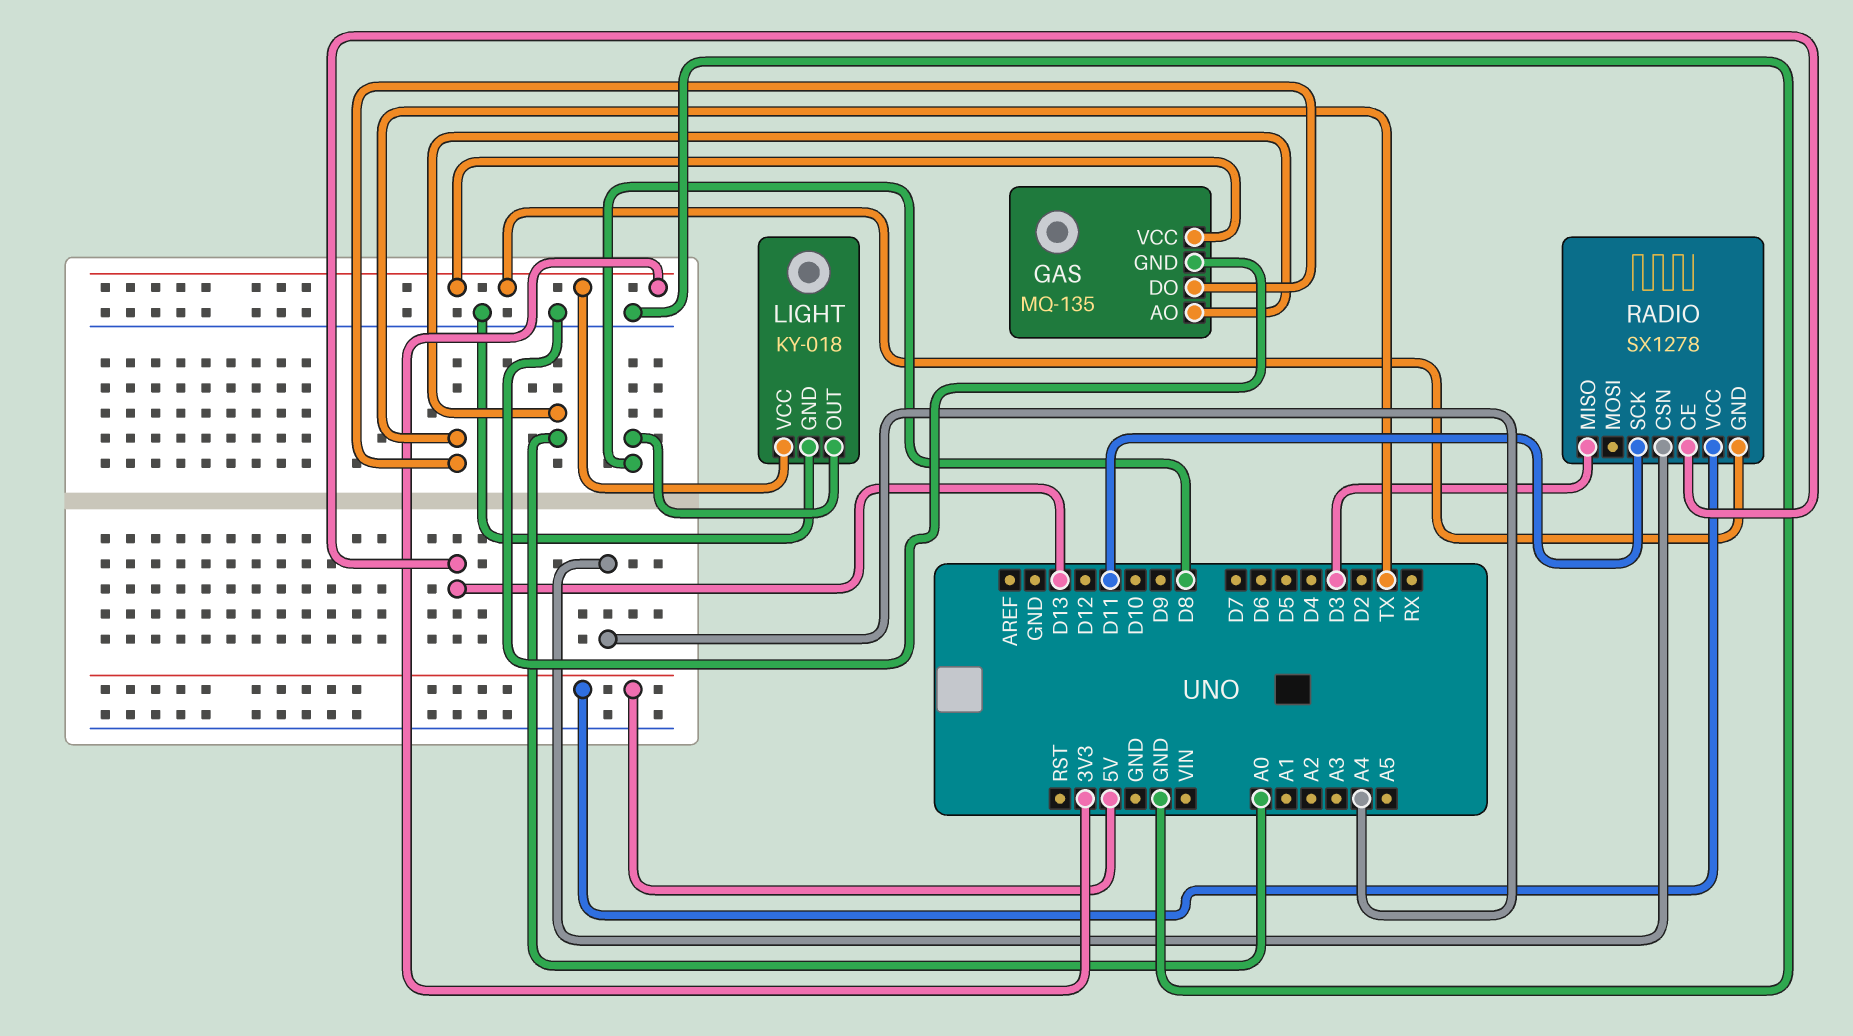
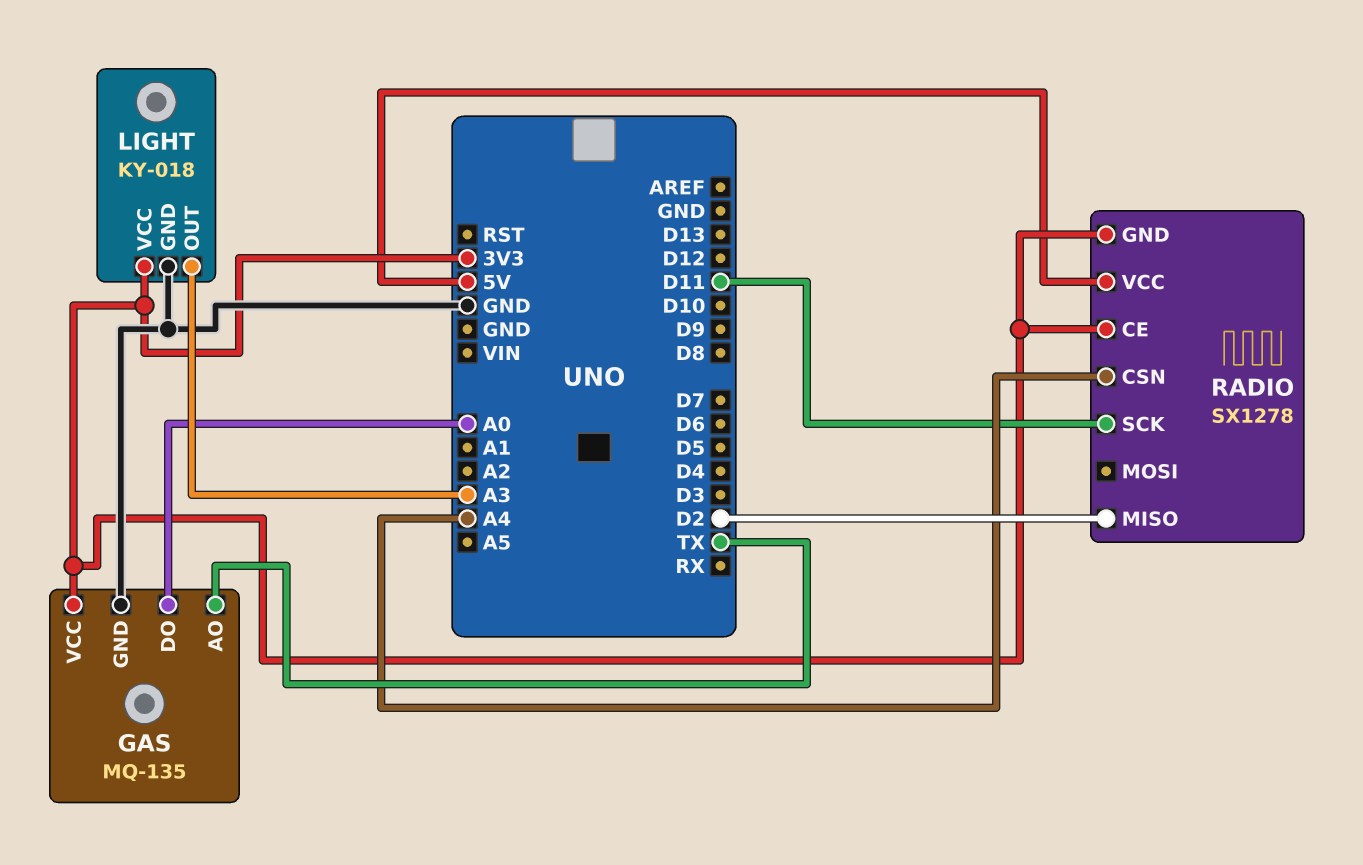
GAS pin AO: A0 -> TX
GAS pin DO: TX -> A0
LIGHT pin OUT: D8 -> A3
RADIO pin CE: D13 -> 3V3
RADIO pin MISO: D3 -> D2

